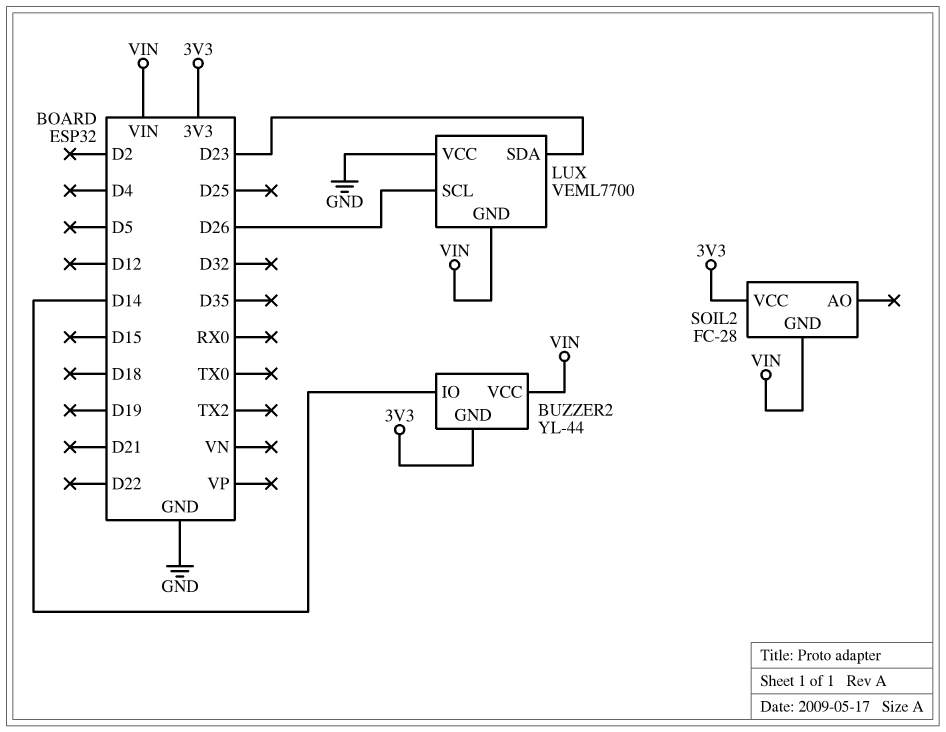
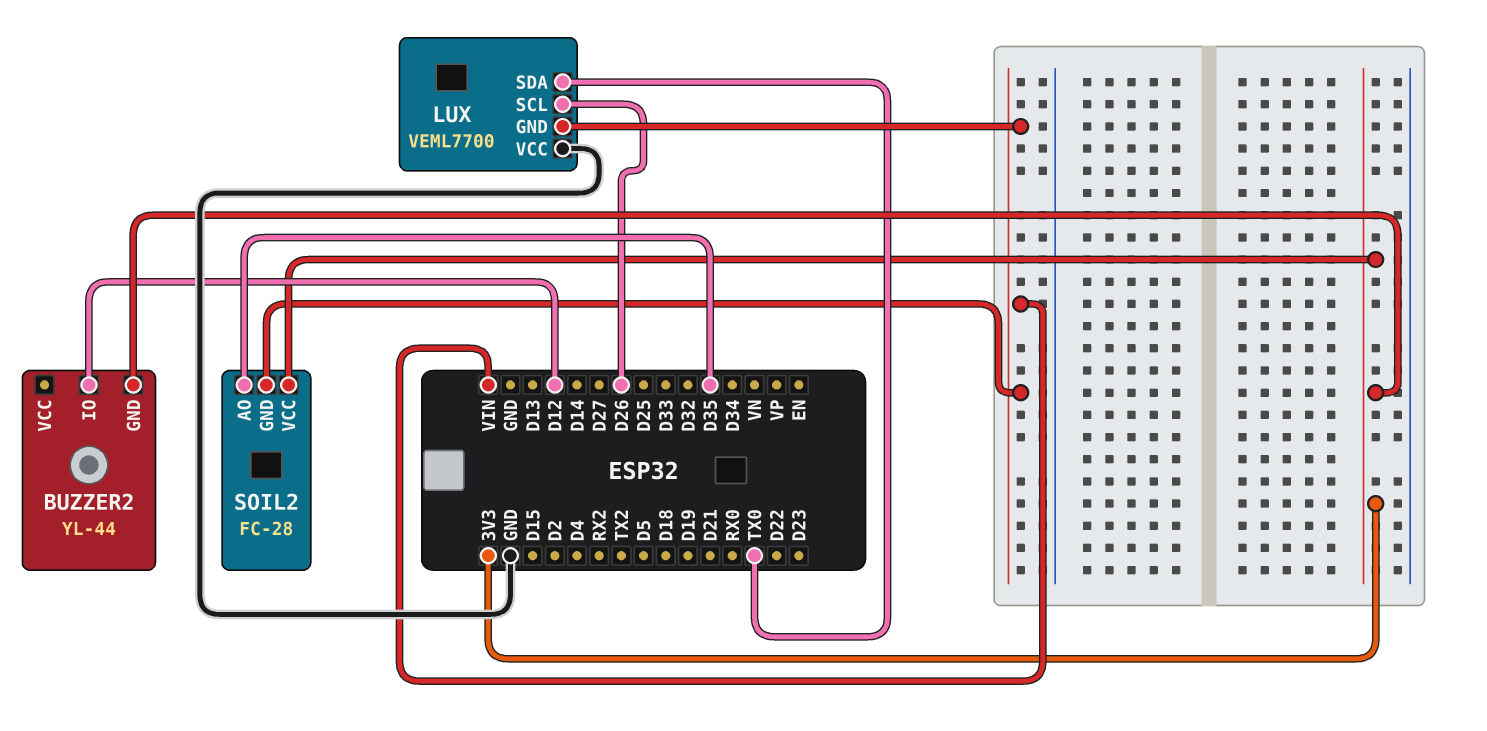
BUZZER2 pin IO: D14 -> D12
BUZZER2 pin VCC: VIN -> none
LUX pin SDA: D23 -> TX0
SOIL2 pin AO: none -> D35

